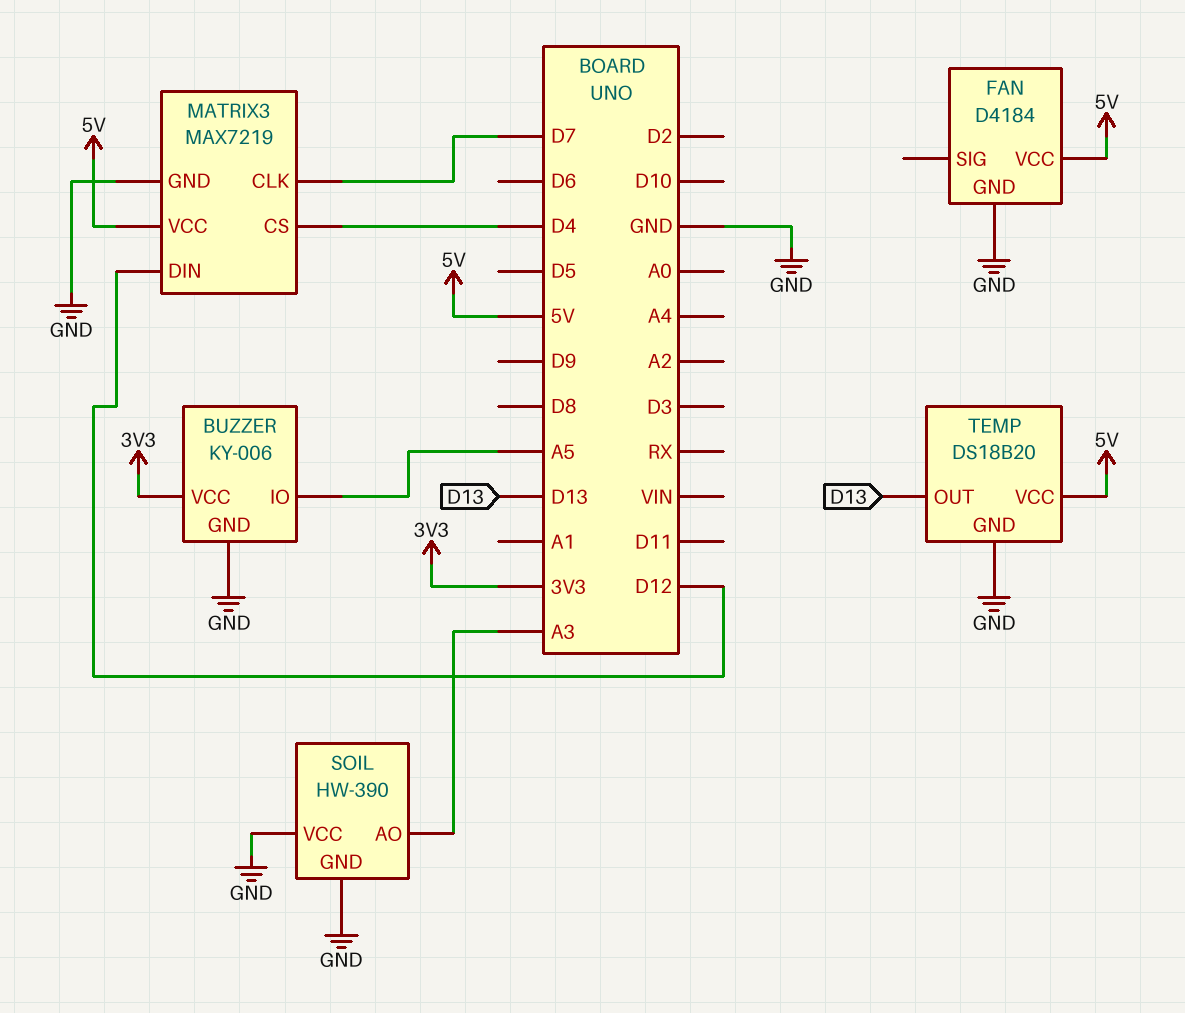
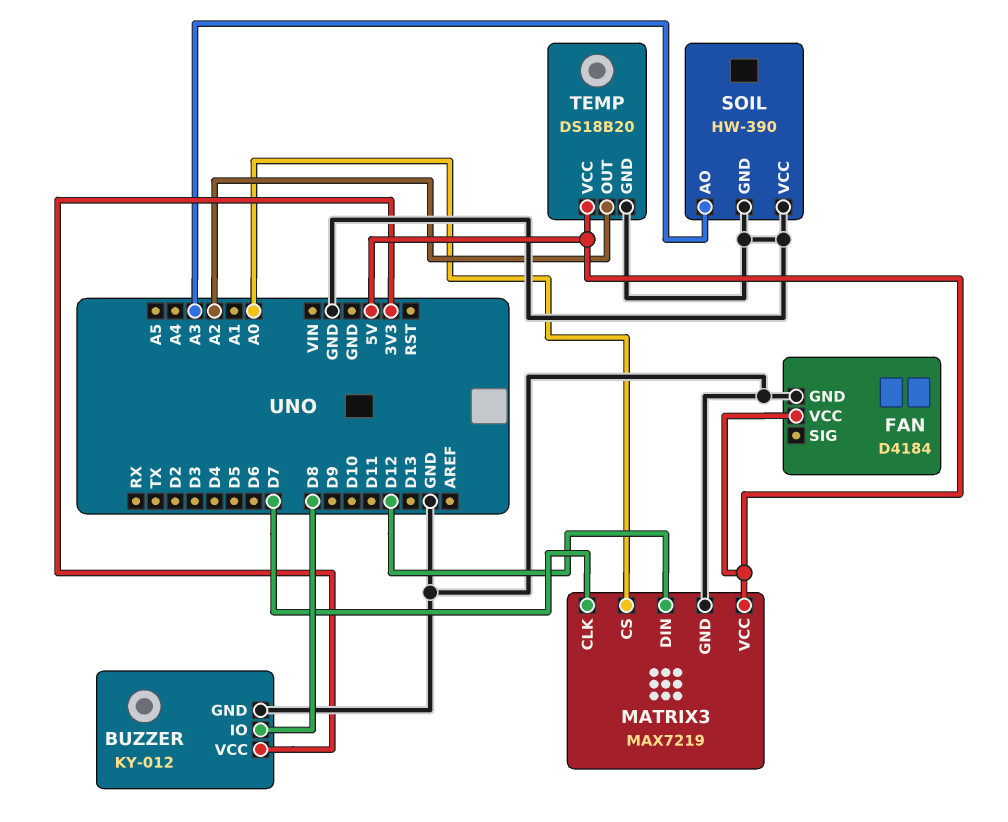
BUZZER: KY-006 -> KY-012
BUZZER pin IO: A5 -> D8
MATRIX3 pin CS: D4 -> A0
TEMP pin OUT: D13 -> A2

